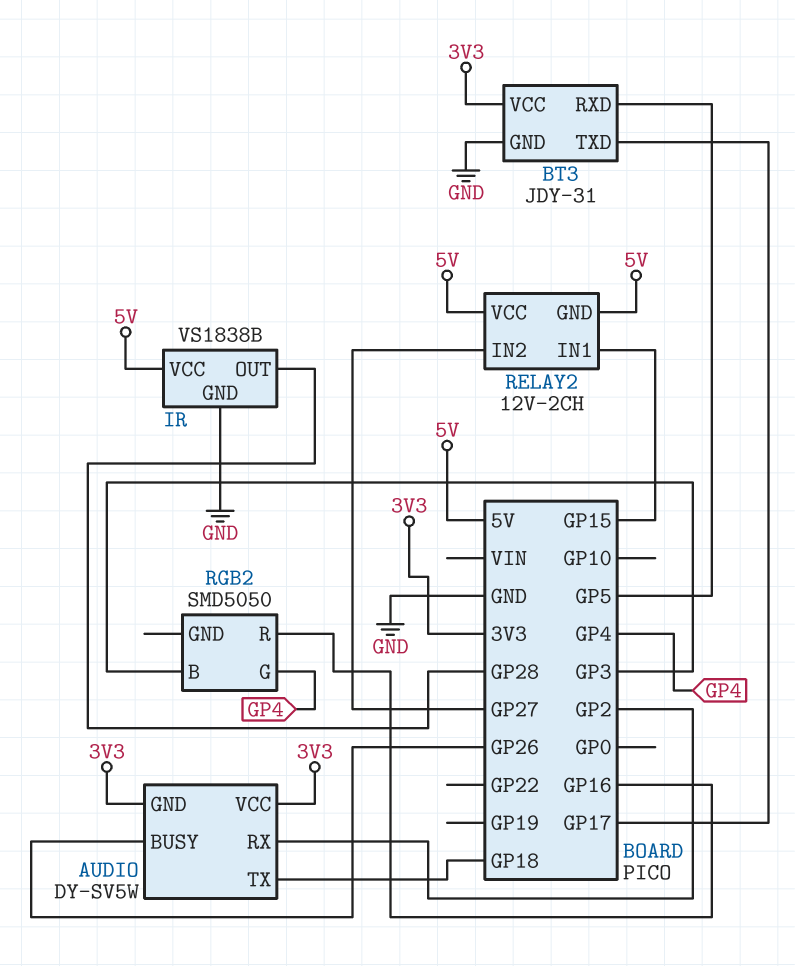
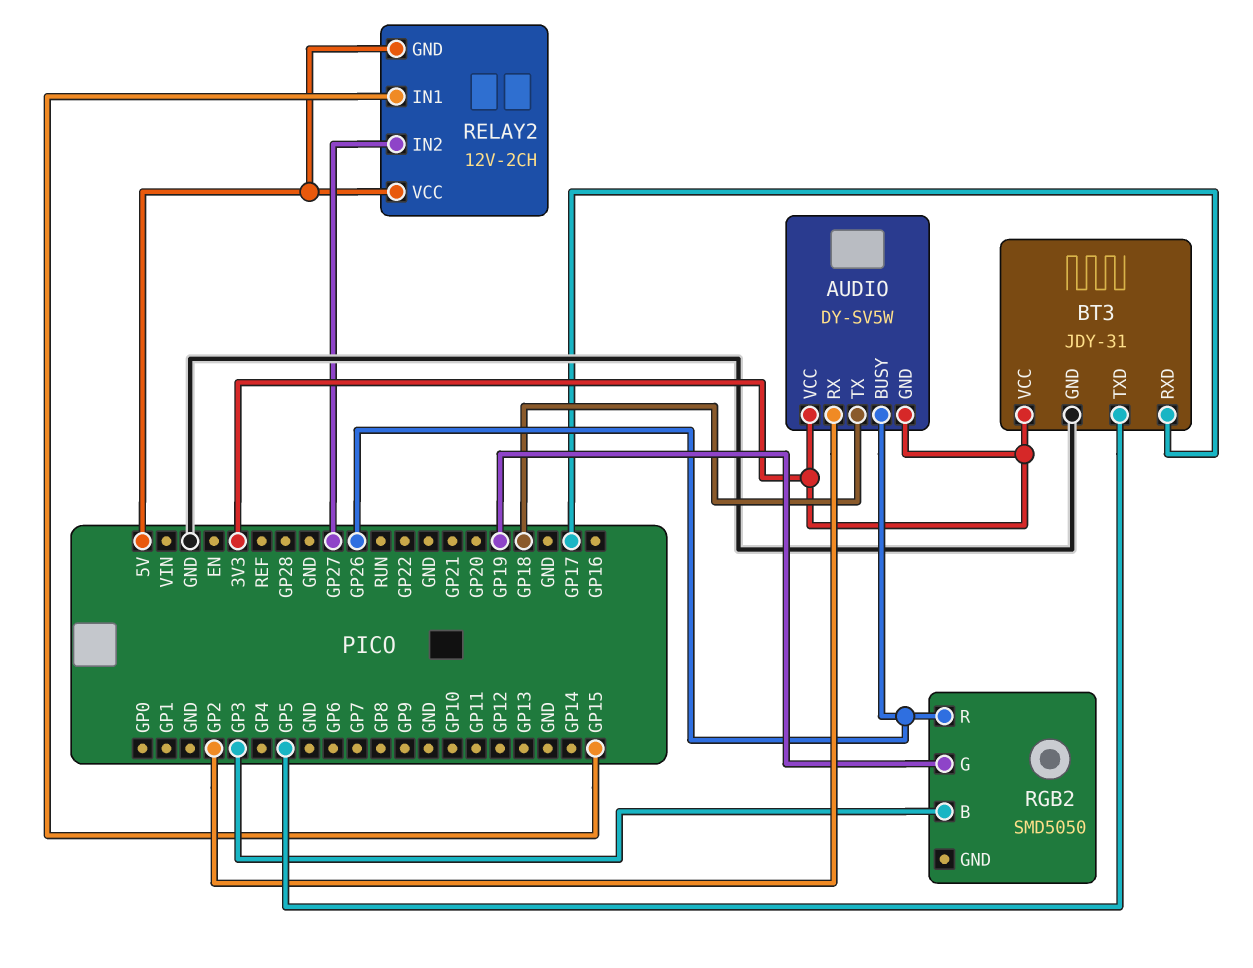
BT3 pin RXD: GP5 -> GP17
BT3 pin TXD: GP17 -> GP5
IR: VS1838B -> none
IR pin GND: GND -> none
IR pin OUT: GP28 -> none
IR pin VCC: 5V -> none
RGB2 pin G: GP4 -> GP19
RGB2 pin R: GP16 -> GP26

